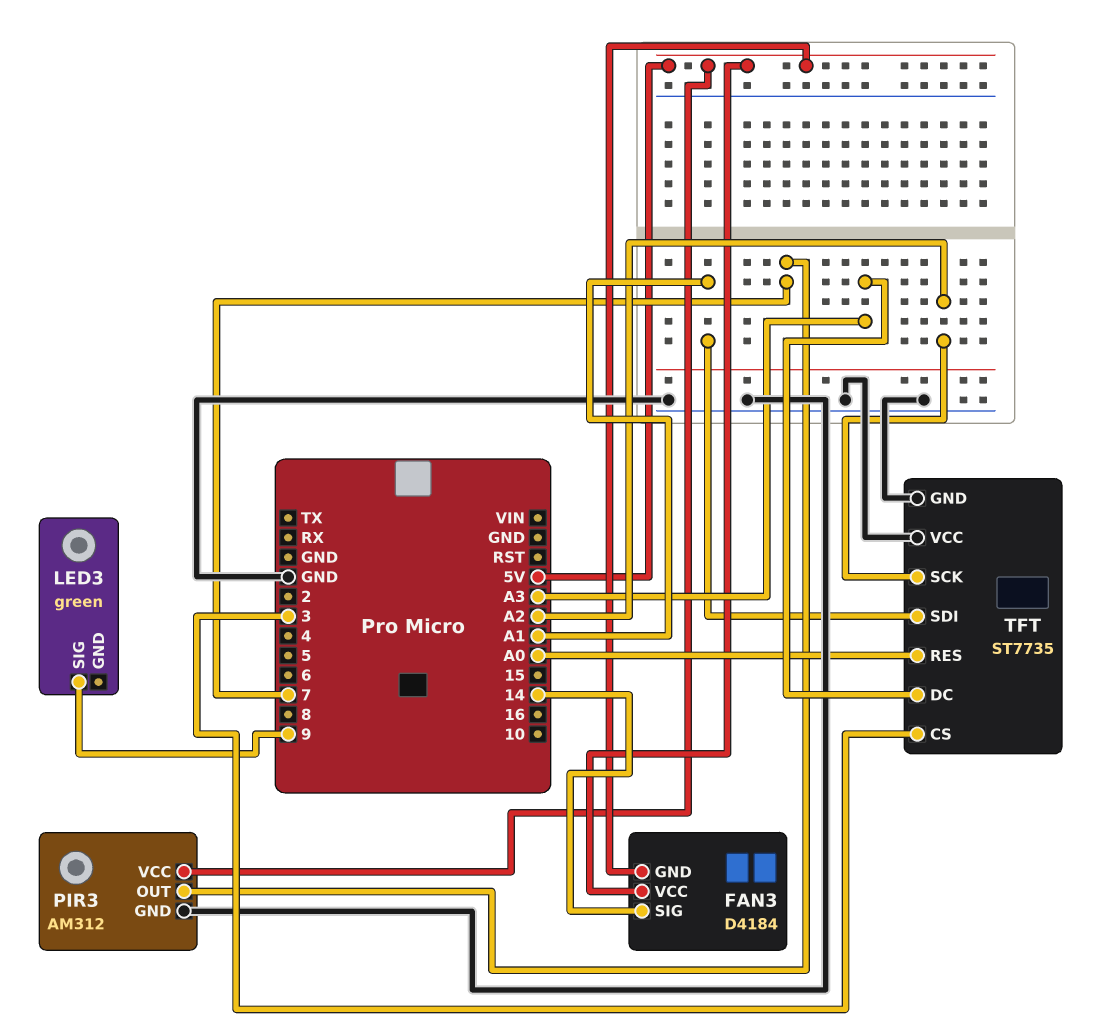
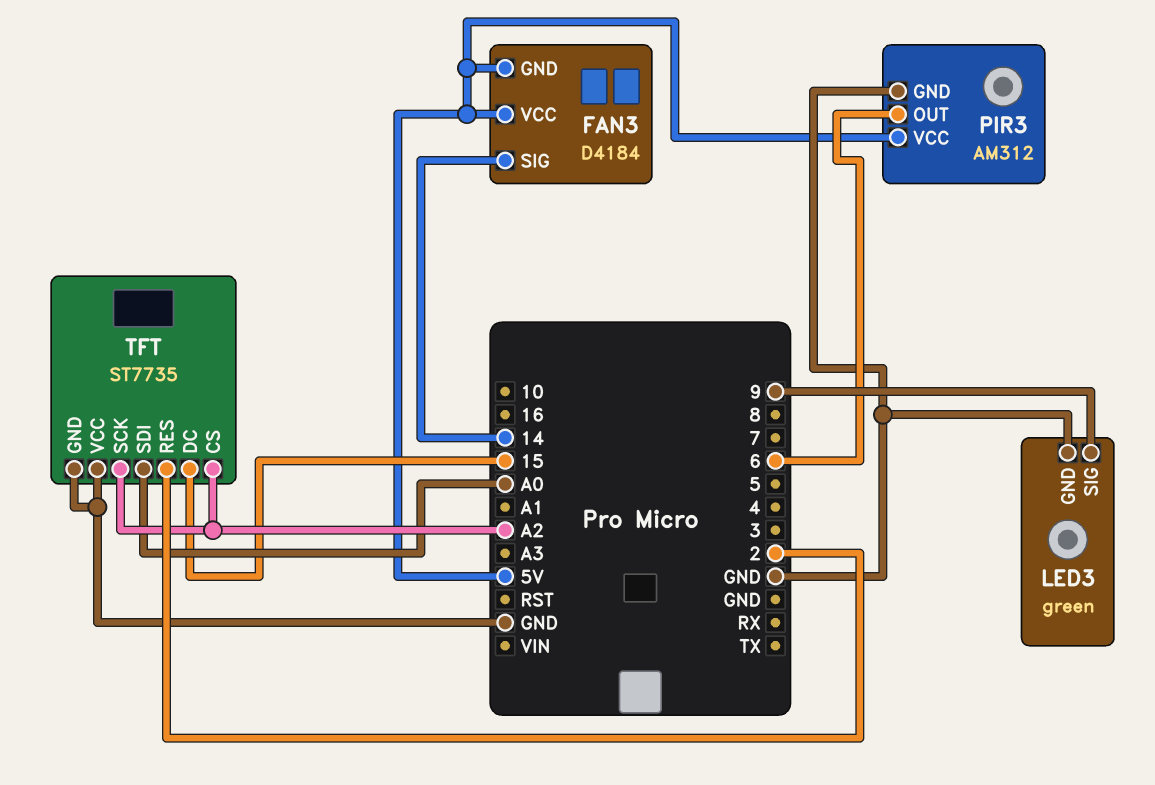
LED3 pin GND: none -> GND
PIR3 pin OUT: 7 -> 6
TFT pin CS: 3 -> A2
TFT pin DC: A3 -> 15
TFT pin RES: A0 -> 2
TFT pin SDI: A1 -> A0

